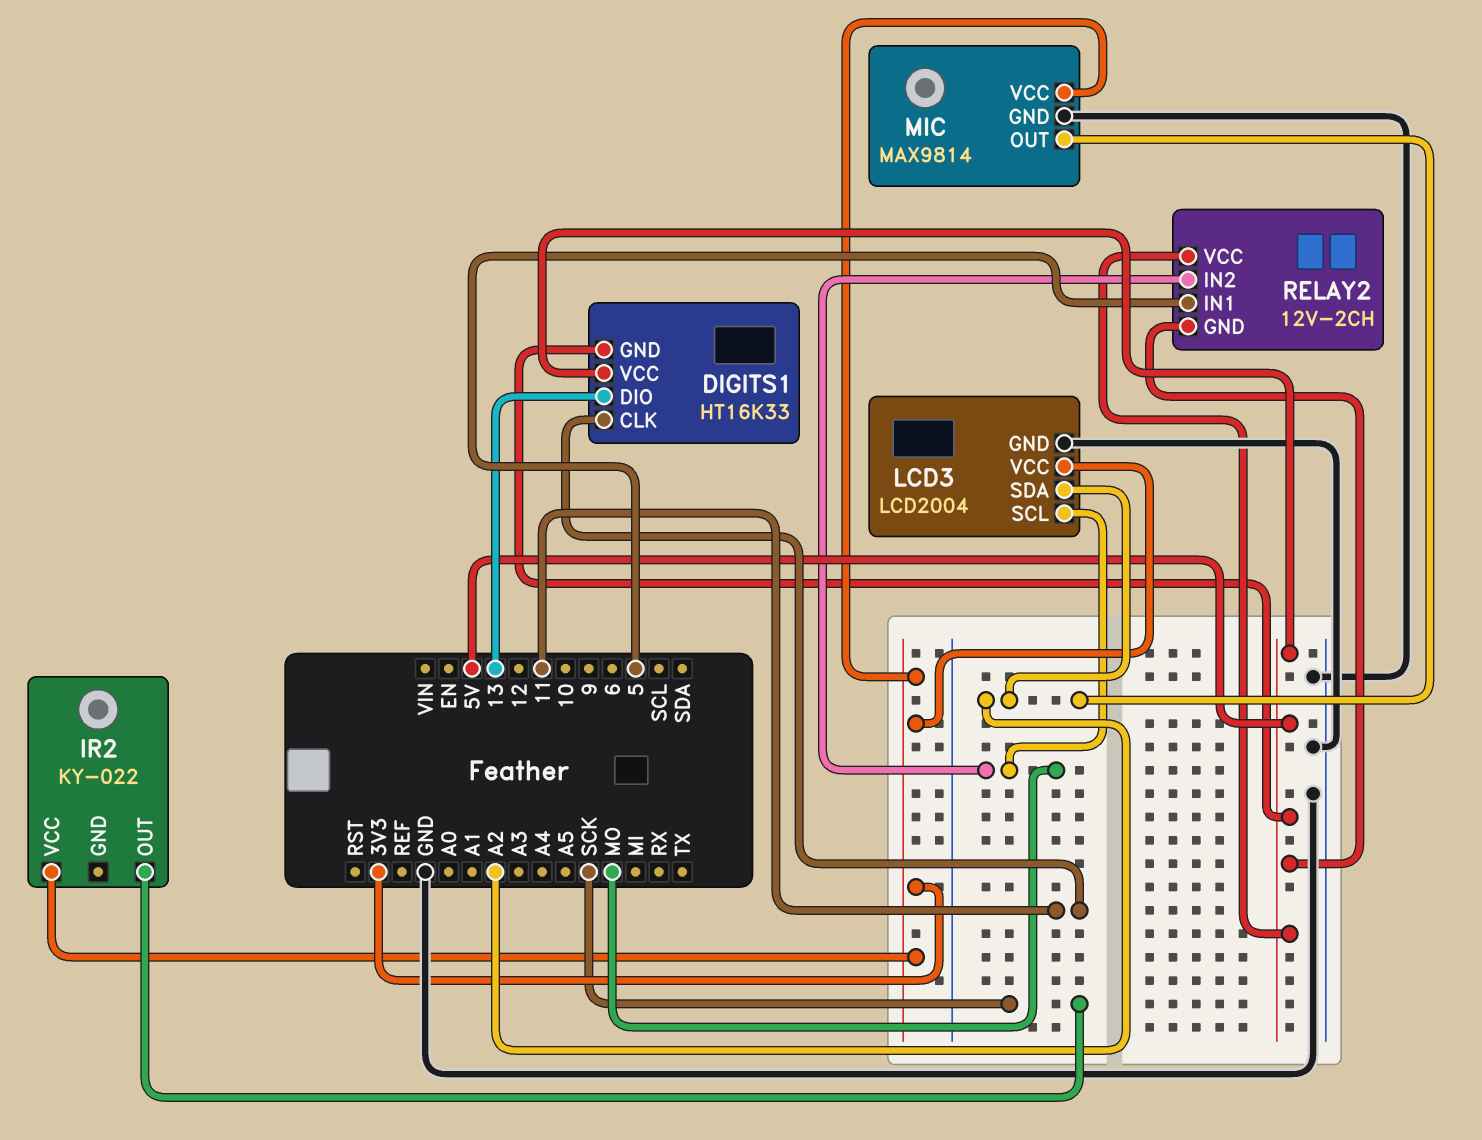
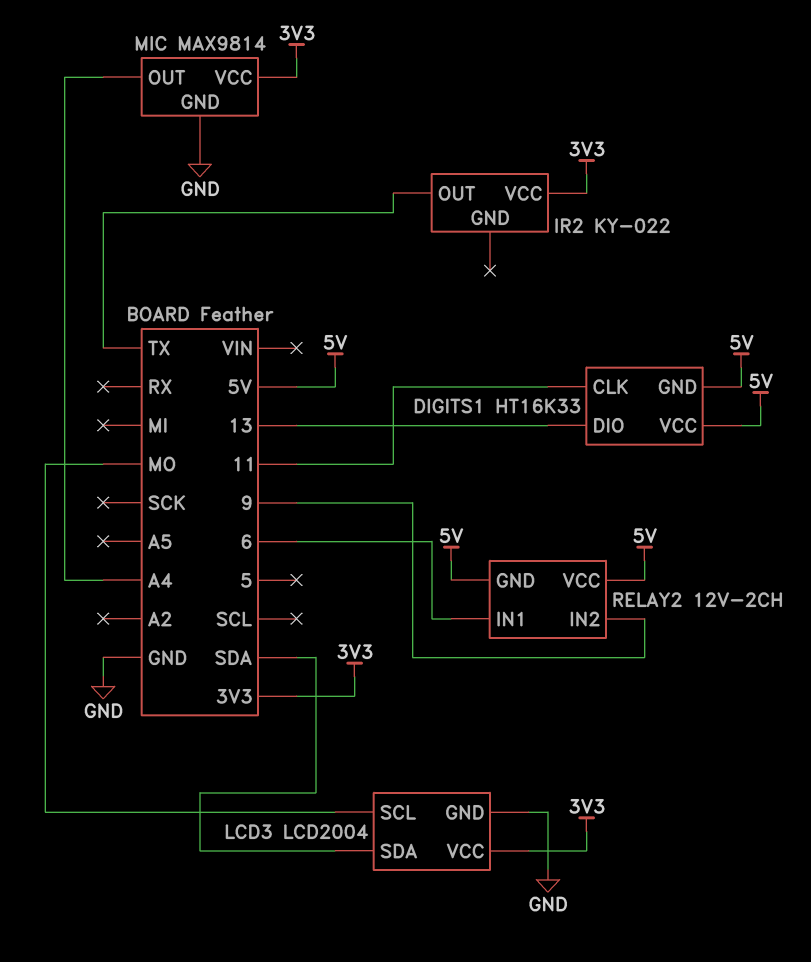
IR2 pin OUT: SCK -> TX
LCD3 pin SDA: A2 -> SDA
MIC pin OUT: A2 -> A4
RELAY2 pin IN1: 5 -> 6
RELAY2 pin IN2: MO -> 9

